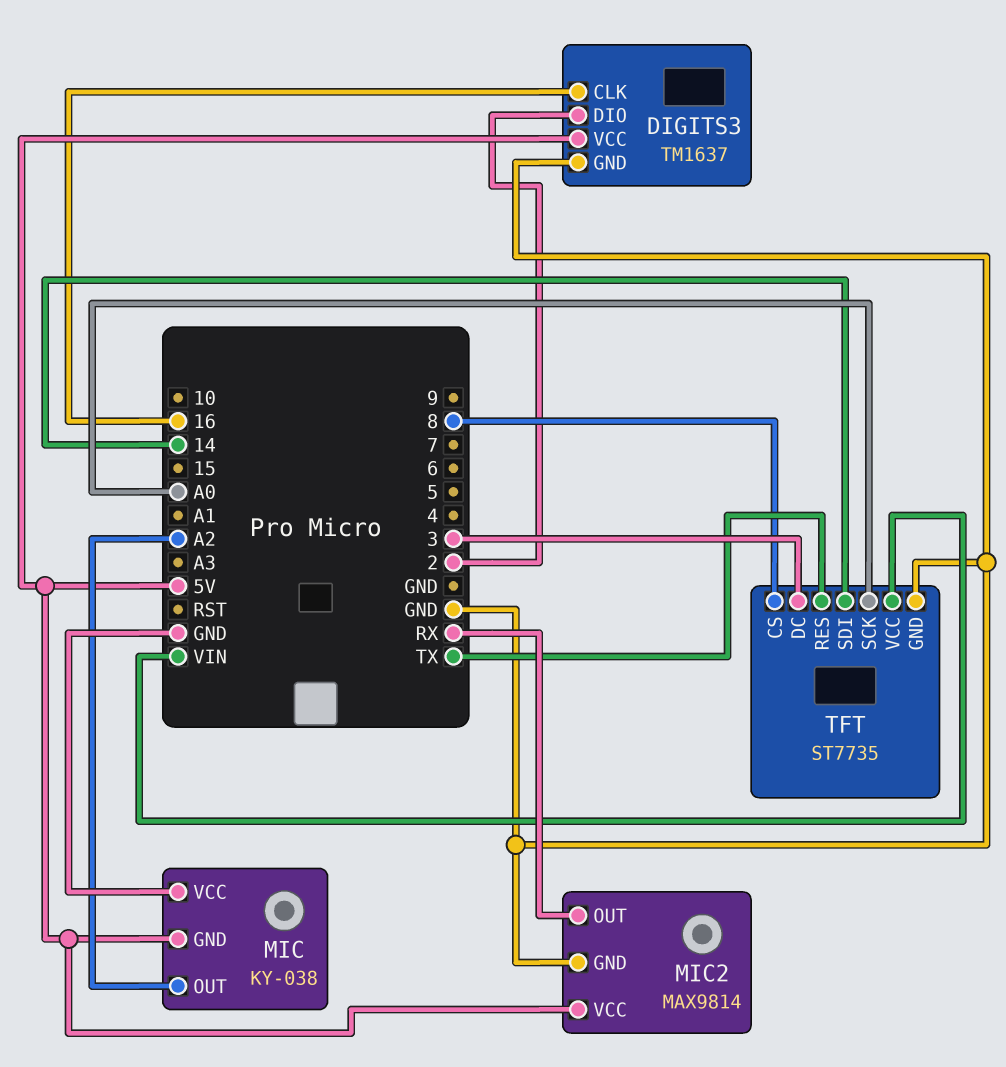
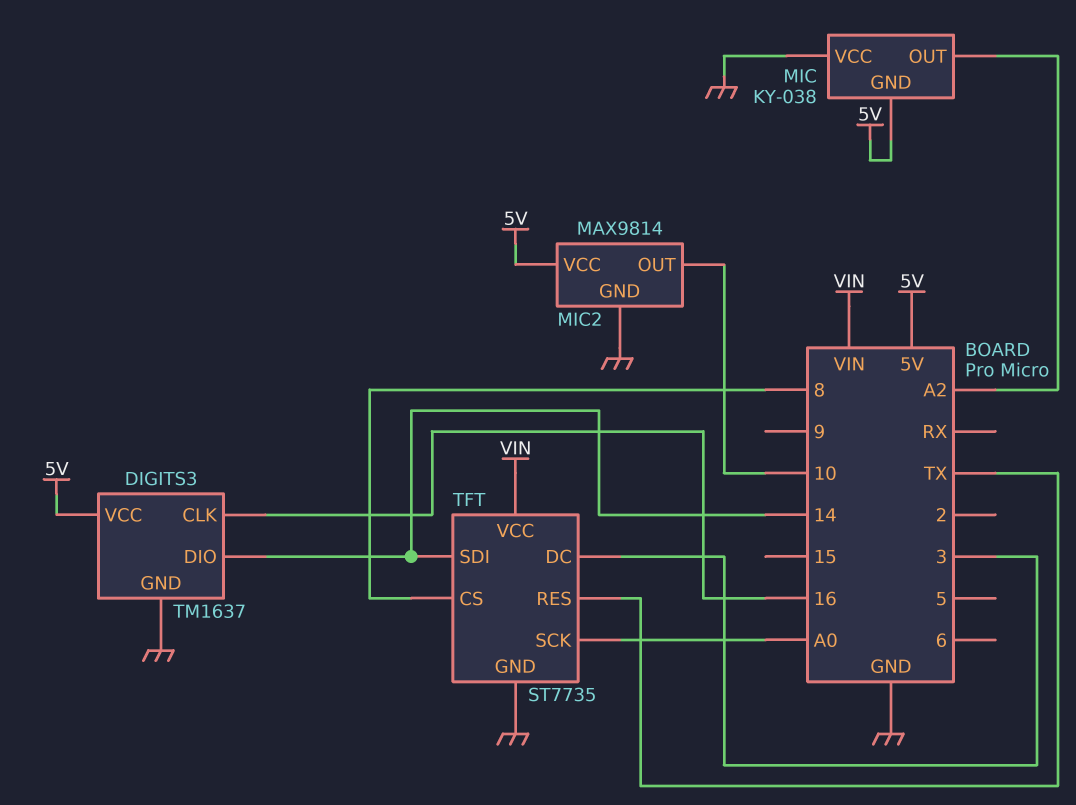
DIGITS3 pin DIO: 2 -> 14
MIC2 pin OUT: RX -> 10

